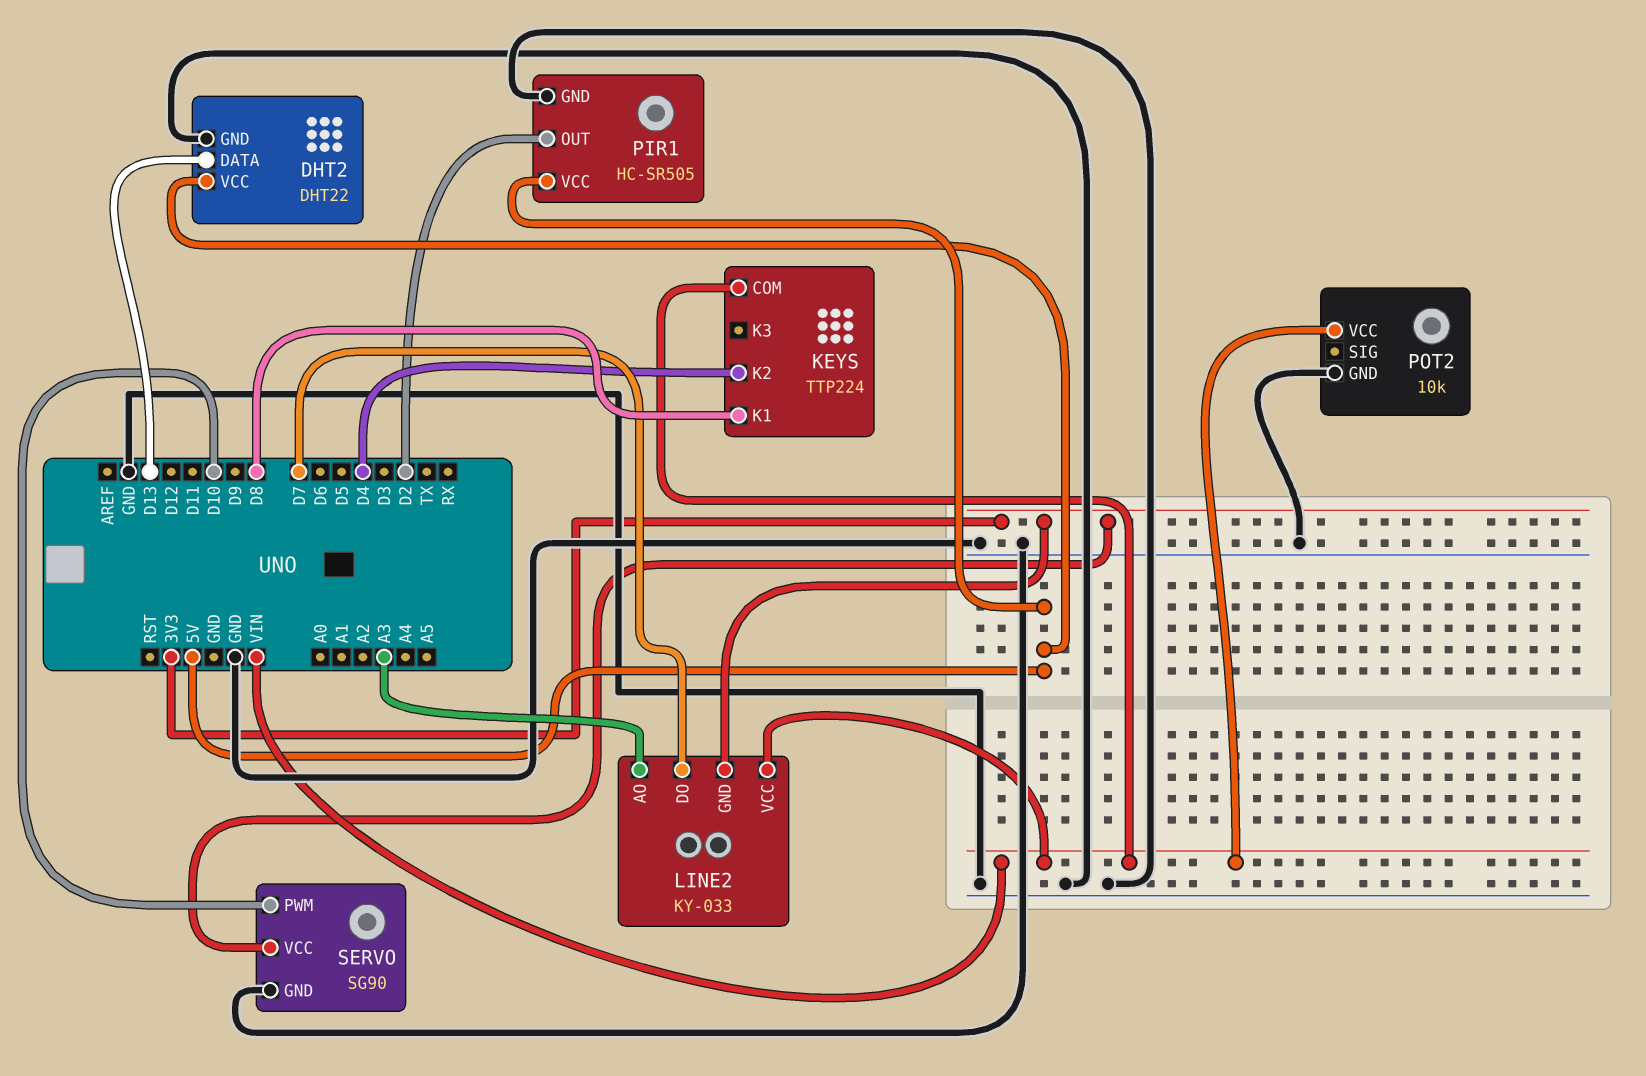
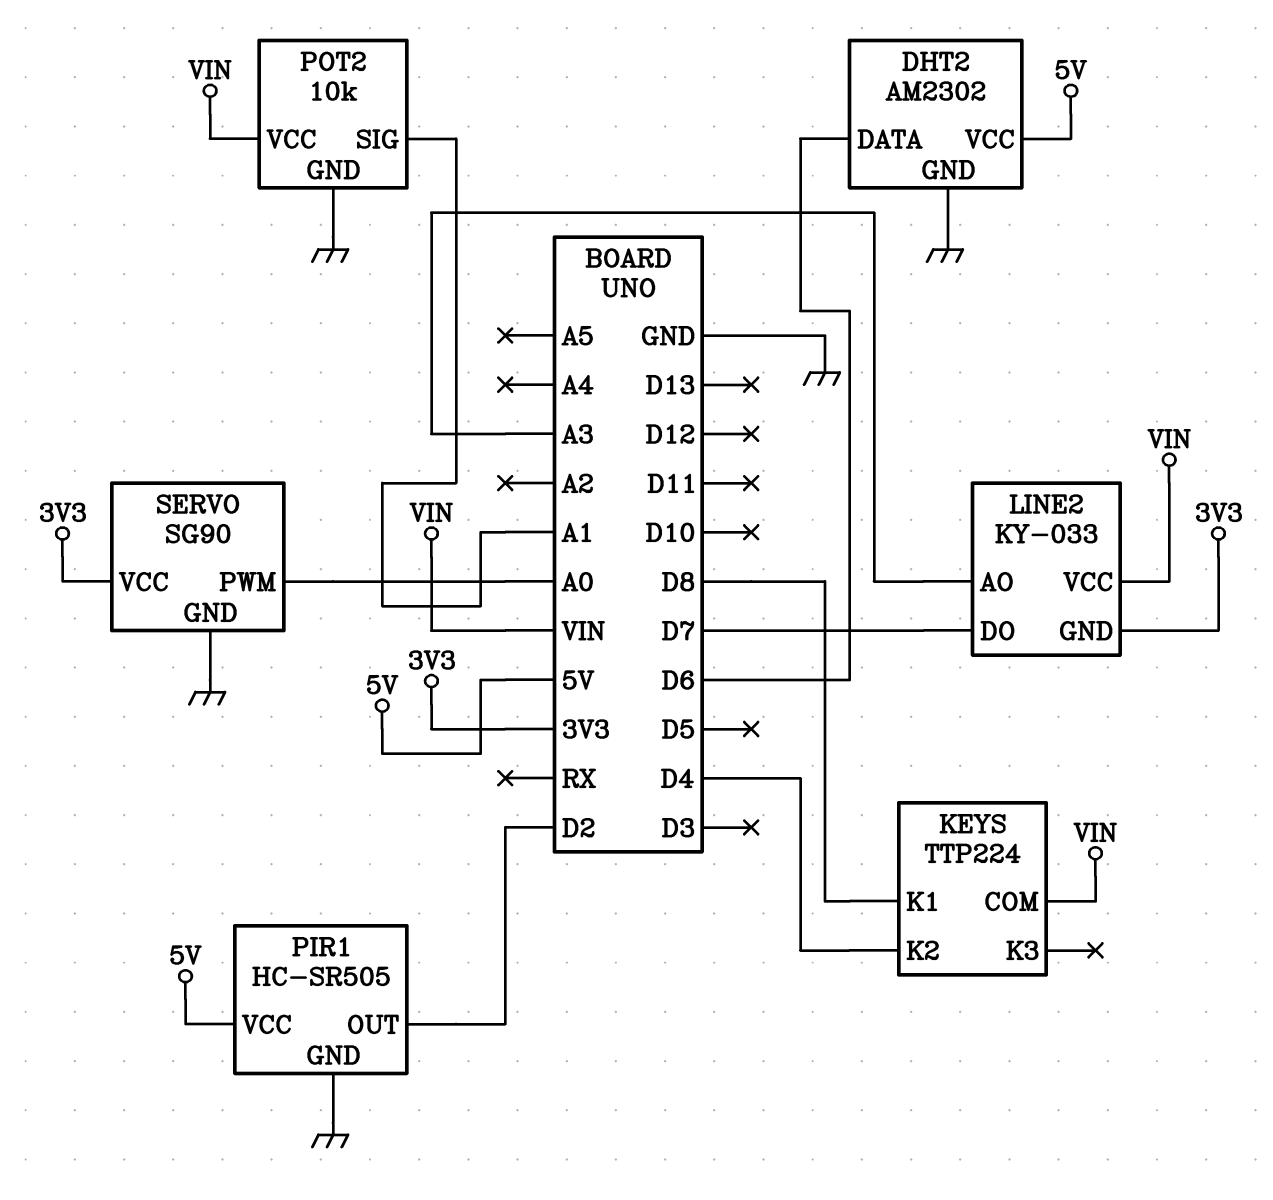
DHT2: DHT22 -> AM2302
DHT2 pin DATA: D13 -> D6
POT2 pin SIG: none -> A1
SERVO pin PWM: D10 -> A0

